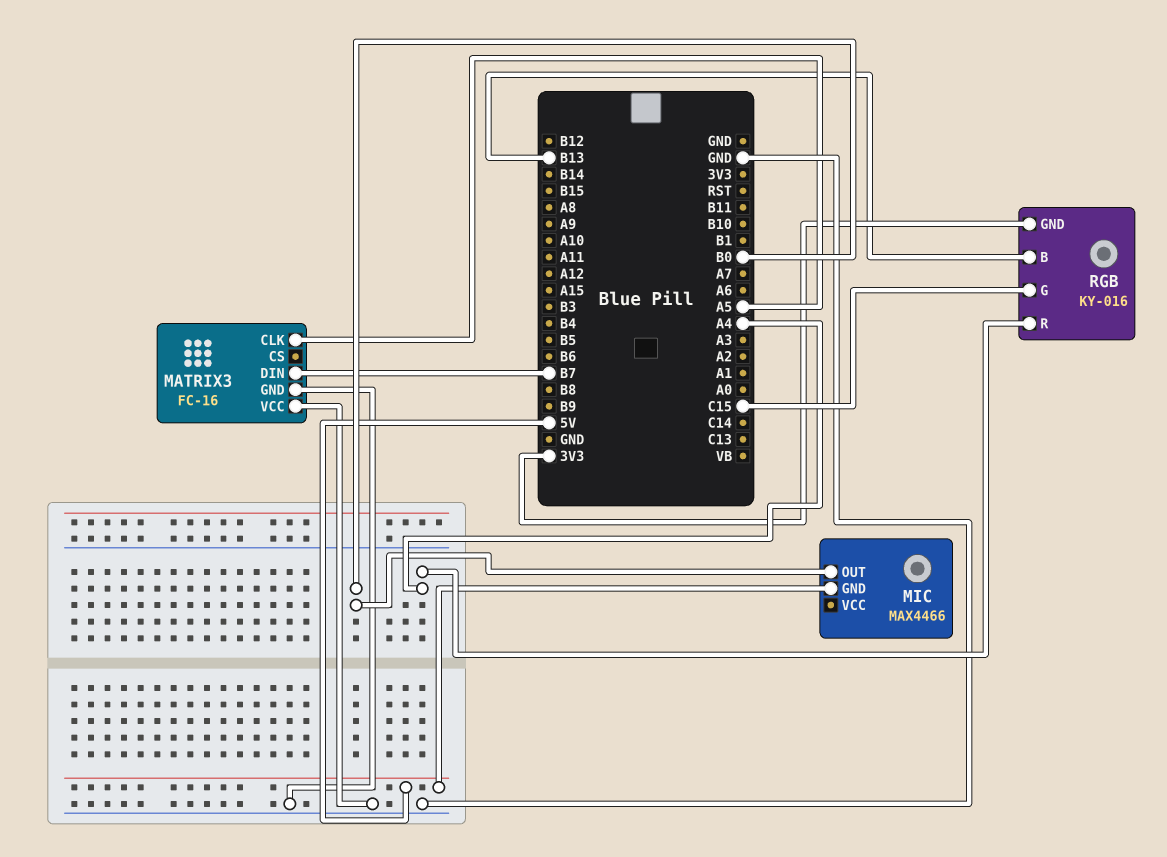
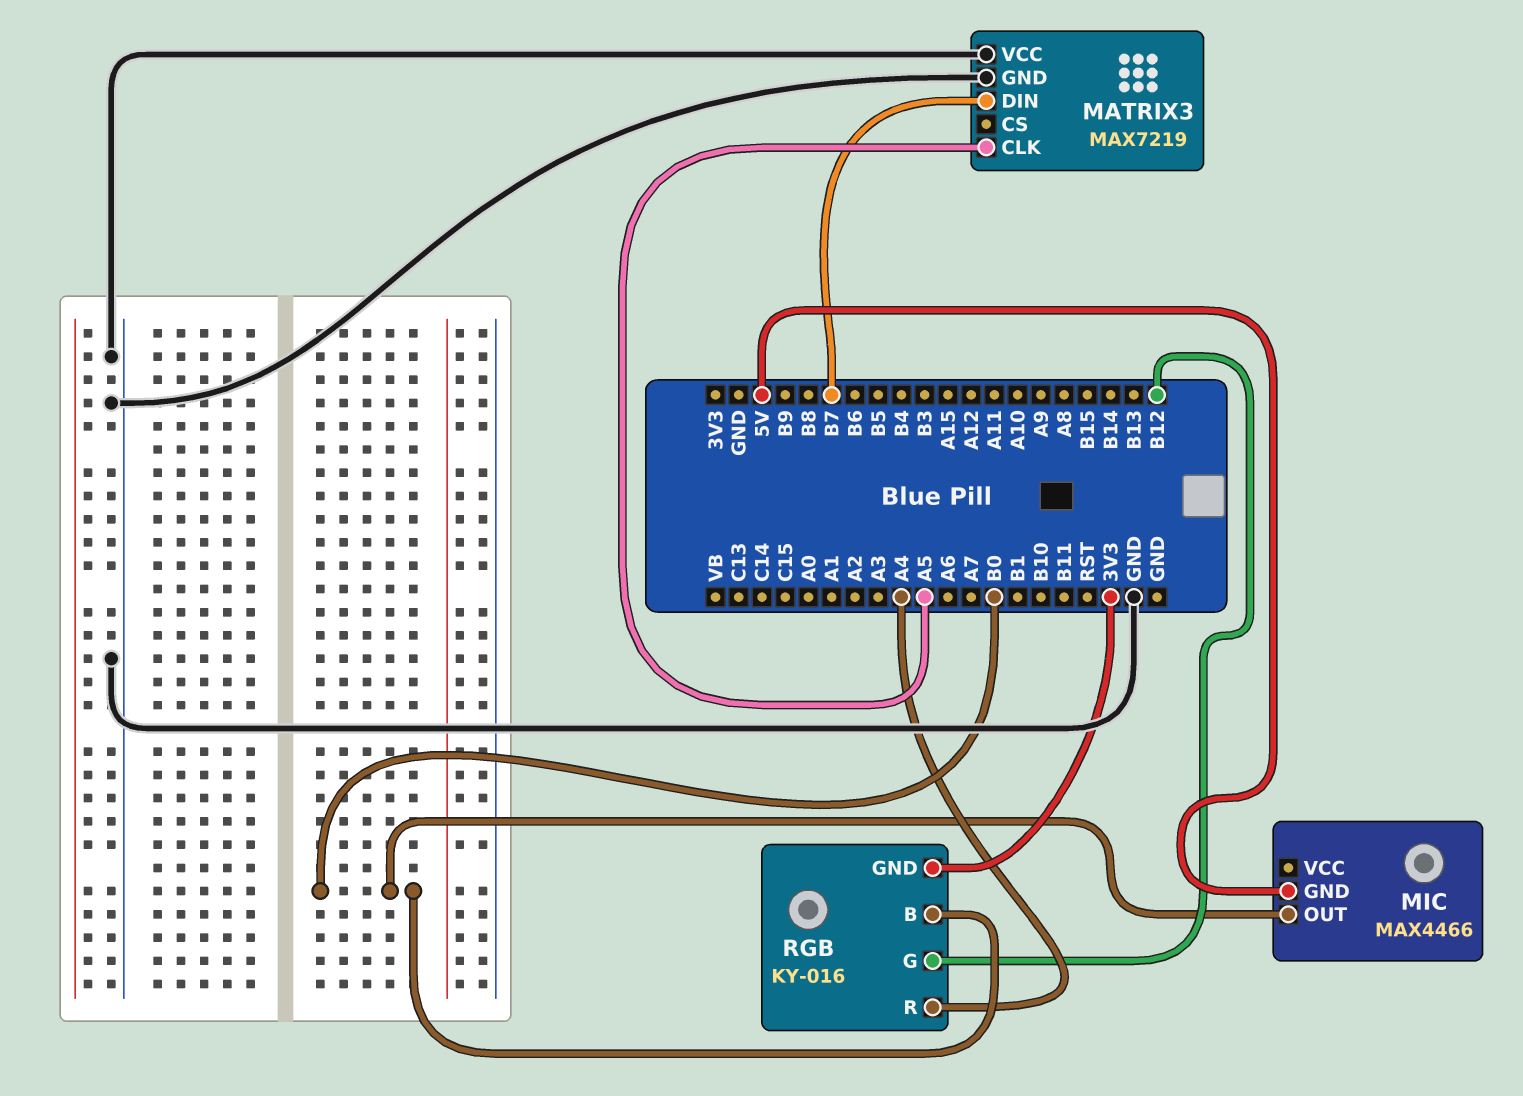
MATRIX3: FC-16 -> MAX7219
RGB pin B: B13 -> B0
RGB pin G: C15 -> B12

